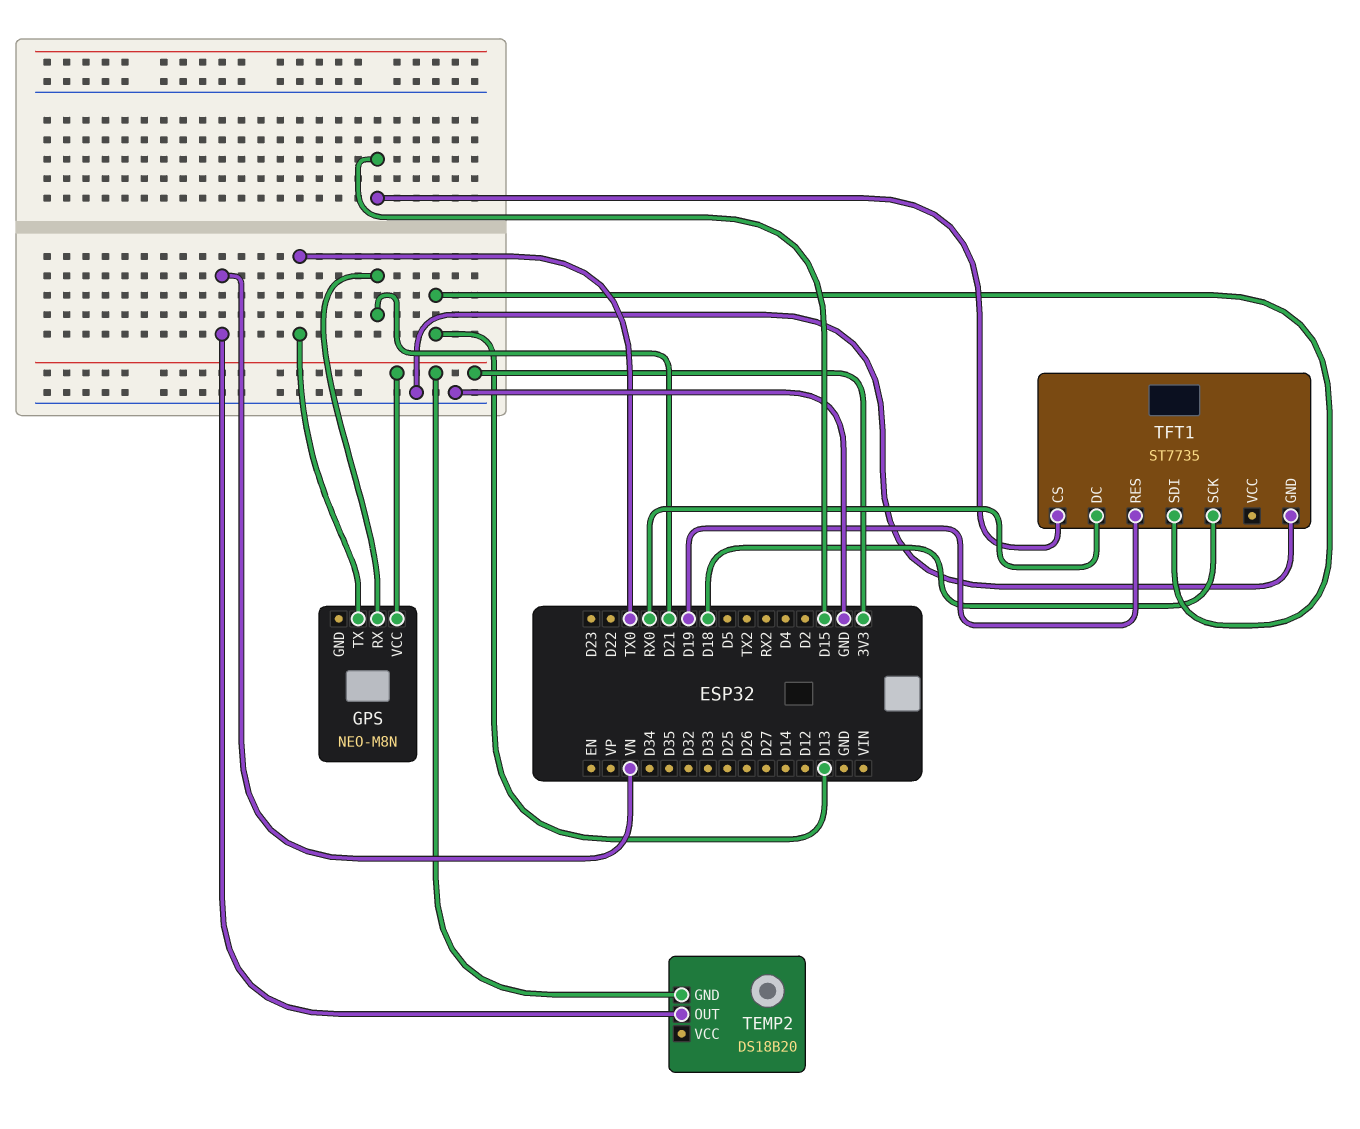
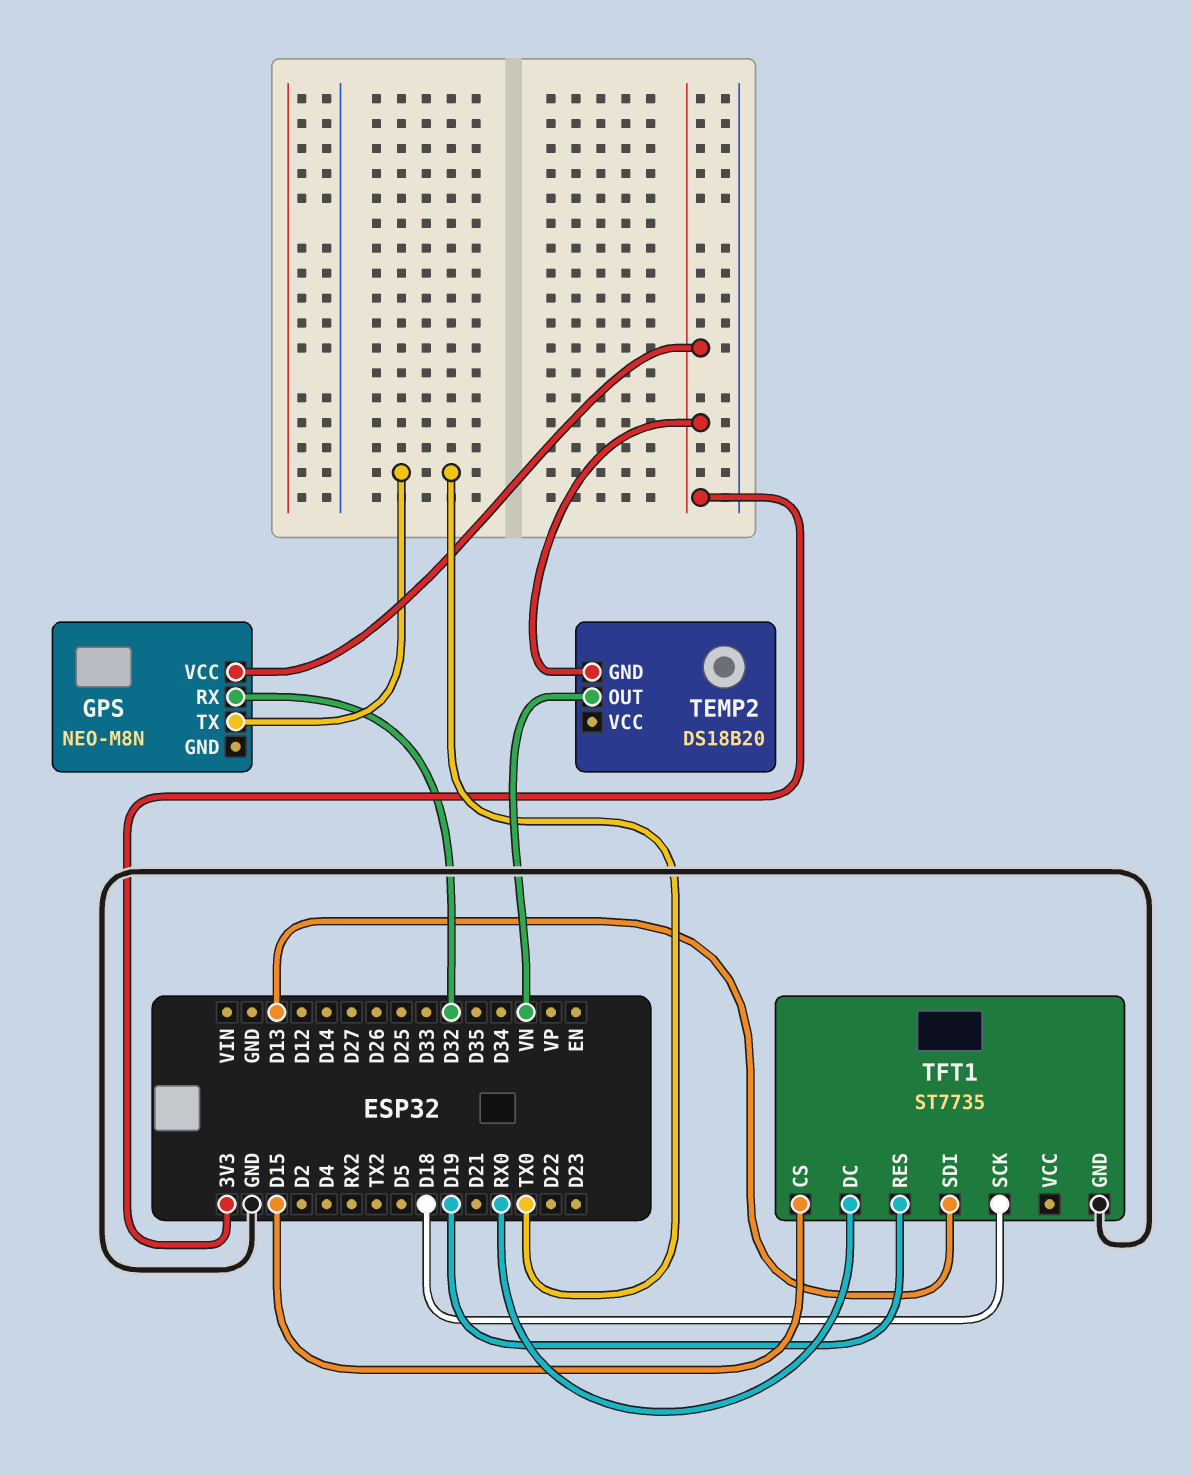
GPS pin RX: D21 -> D32

